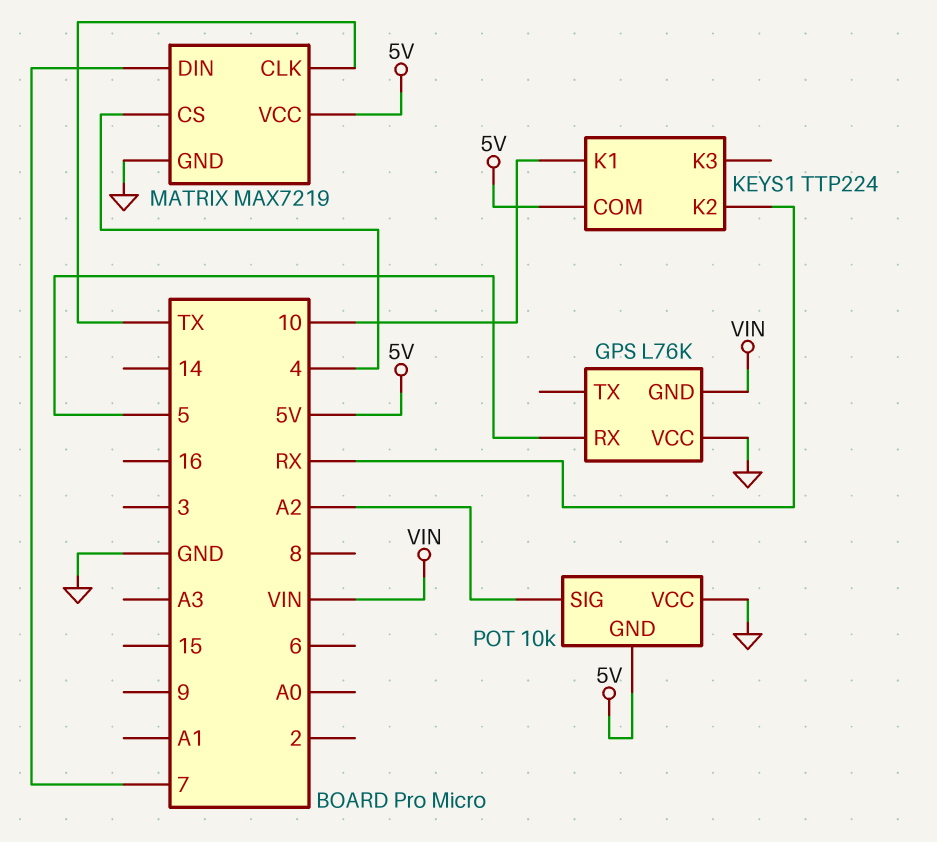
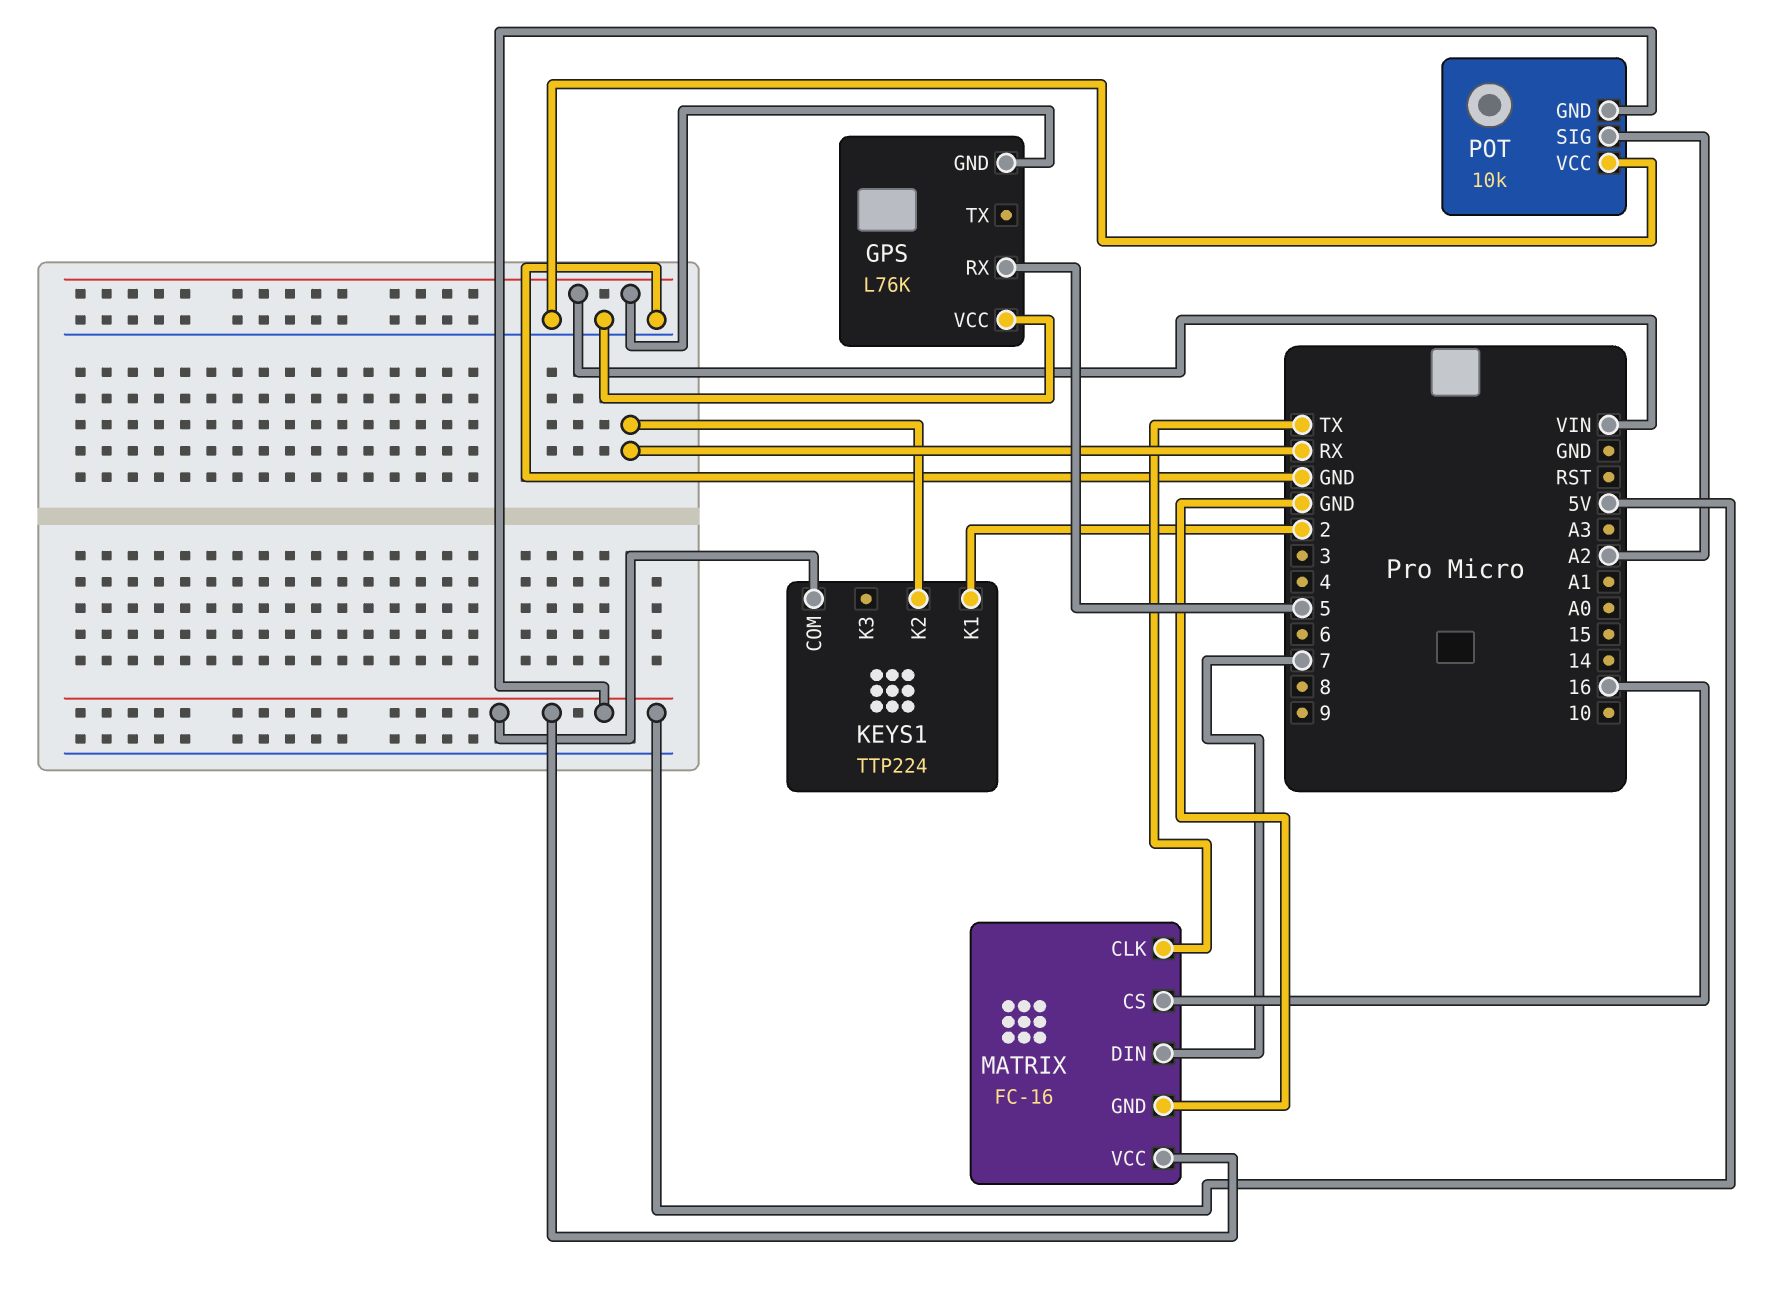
KEYS1 pin K1: 10 -> 2
MATRIX: MAX7219 -> FC-16
MATRIX pin CS: 4 -> 16

